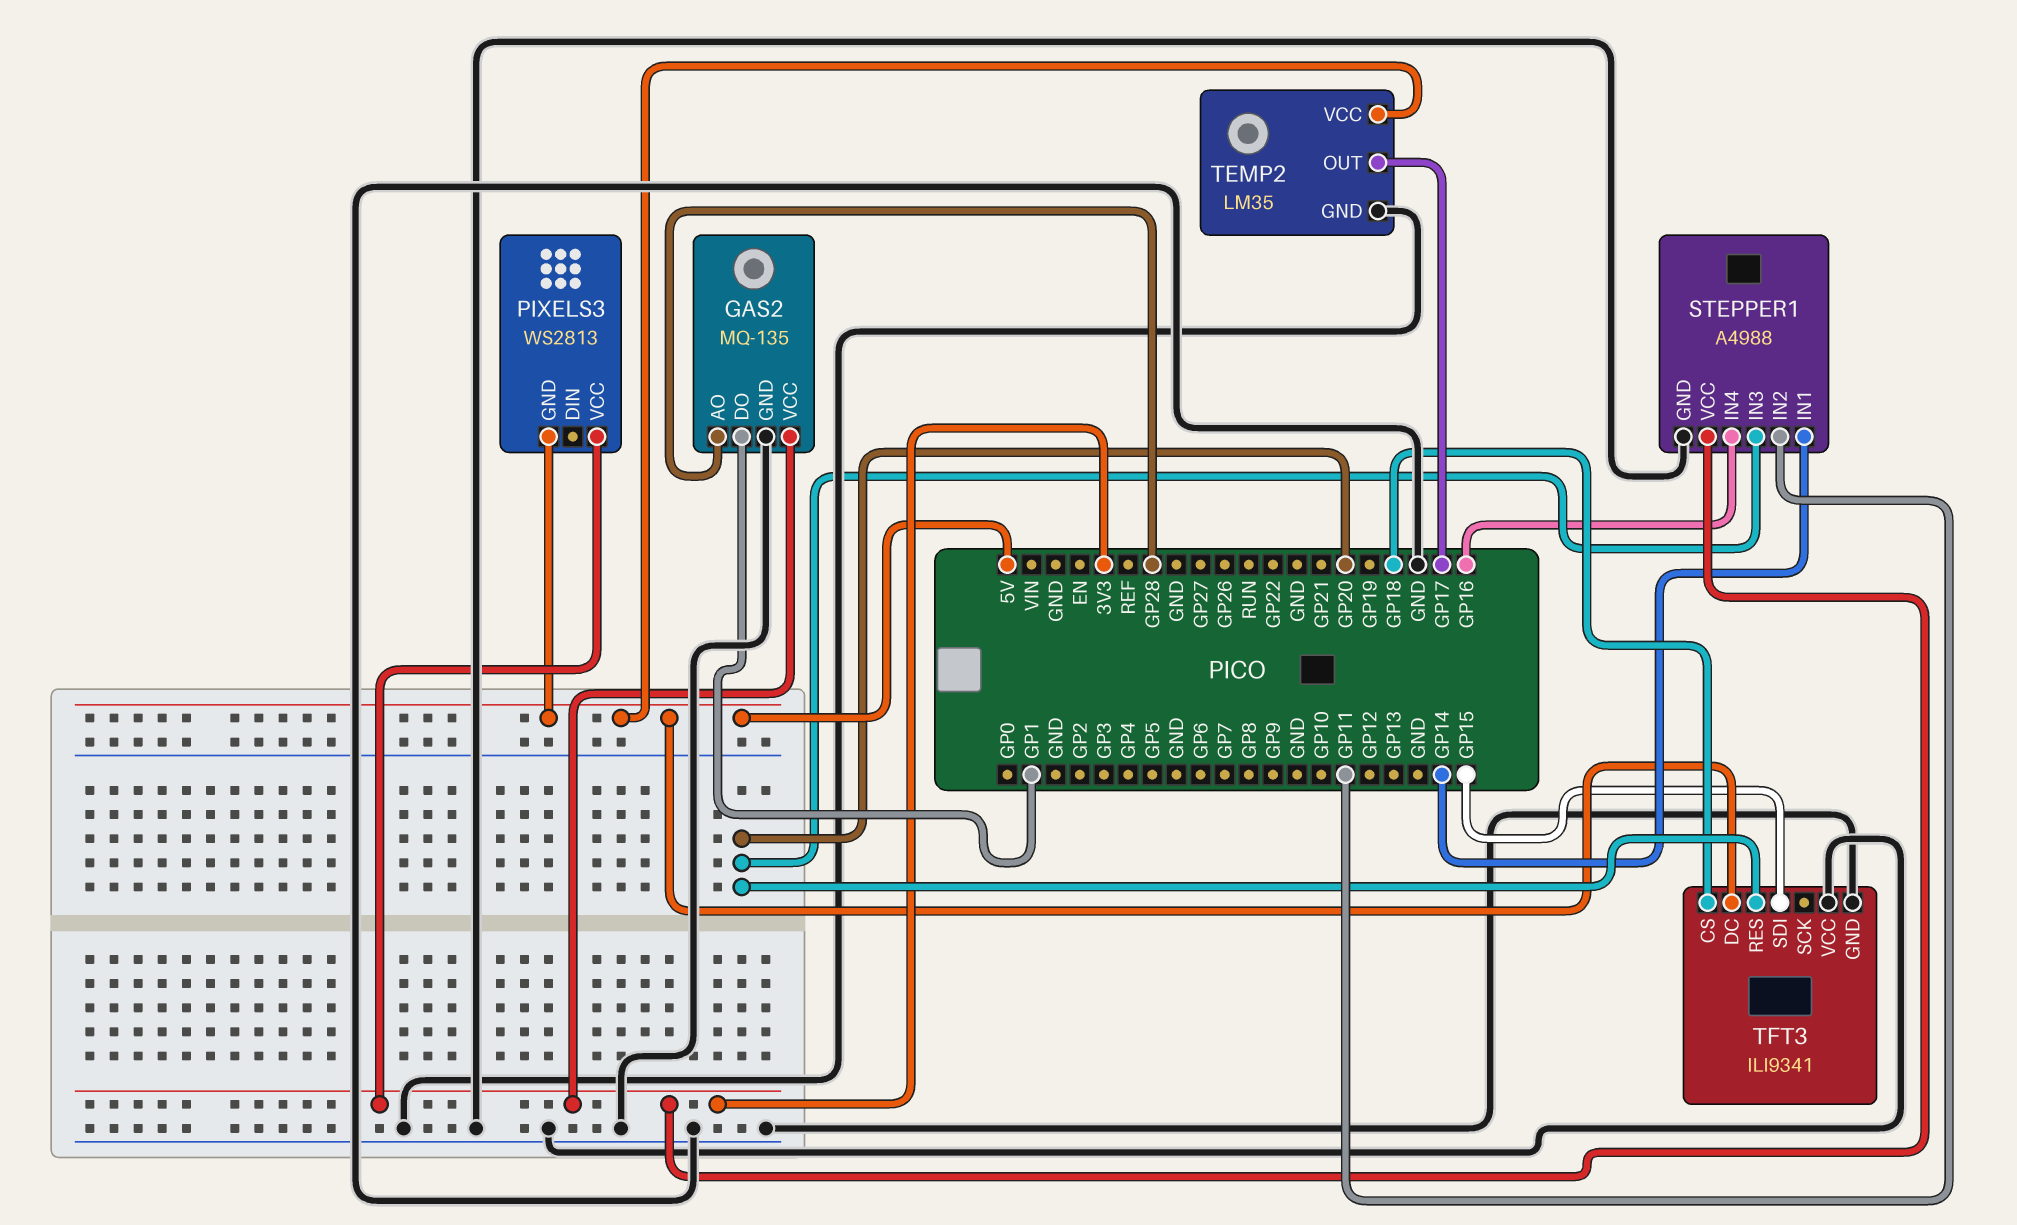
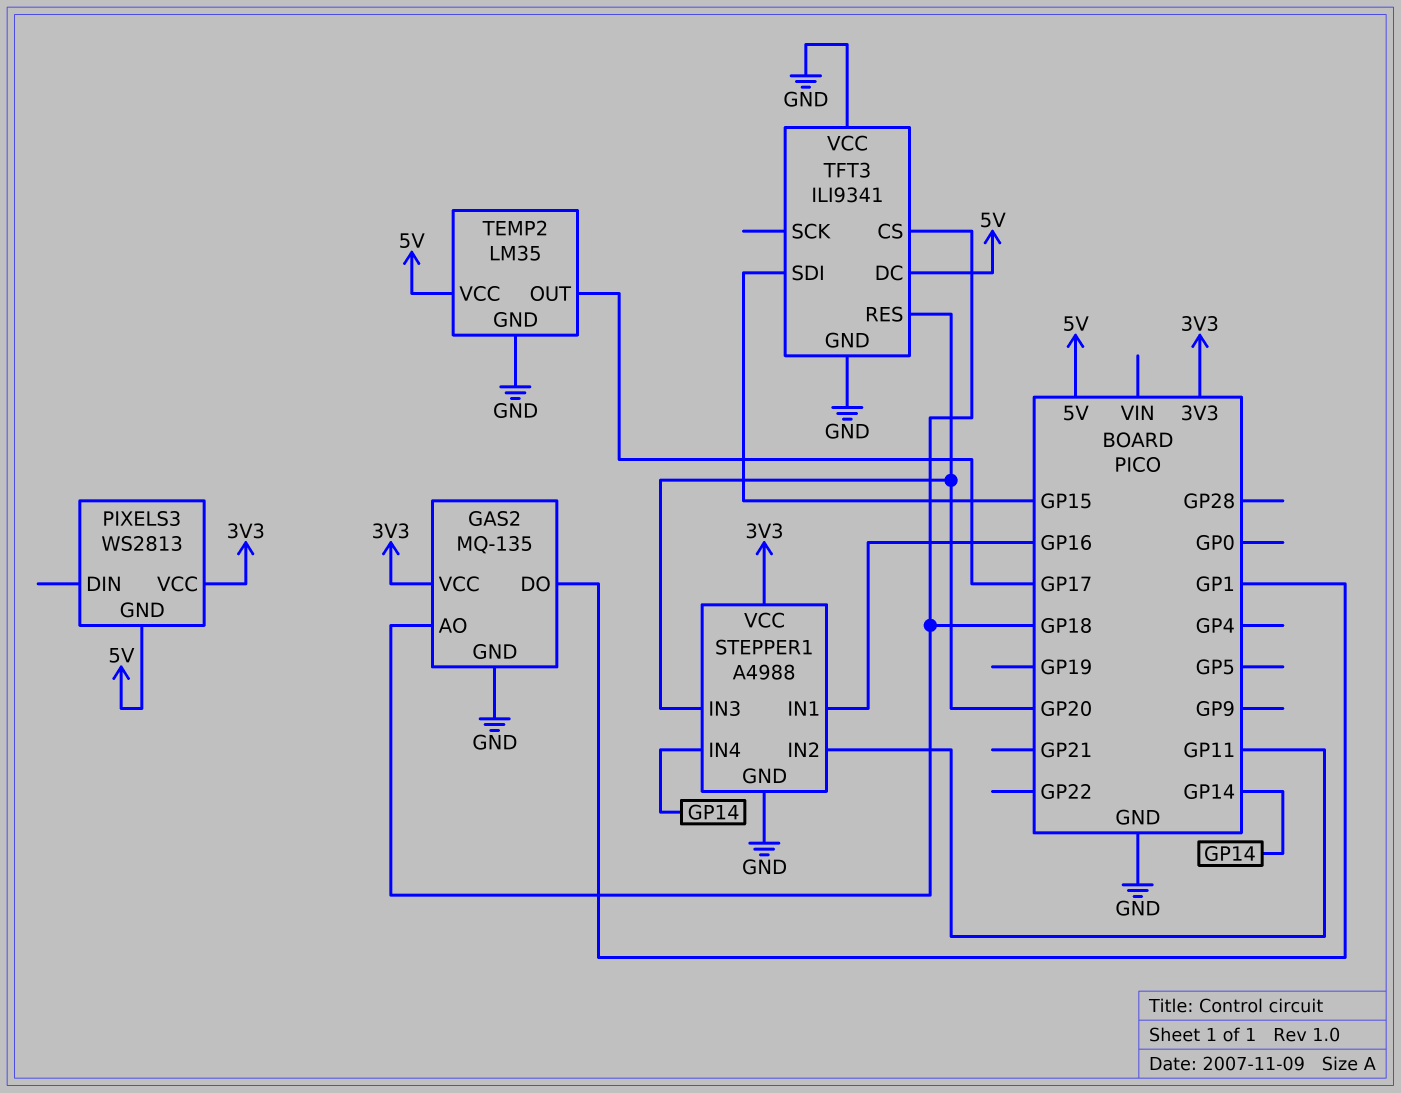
GAS2 pin AO: GP28 -> GP18
STEPPER1 pin IN1: GP14 -> GP16
STEPPER1 pin IN4: GP16 -> GP14

